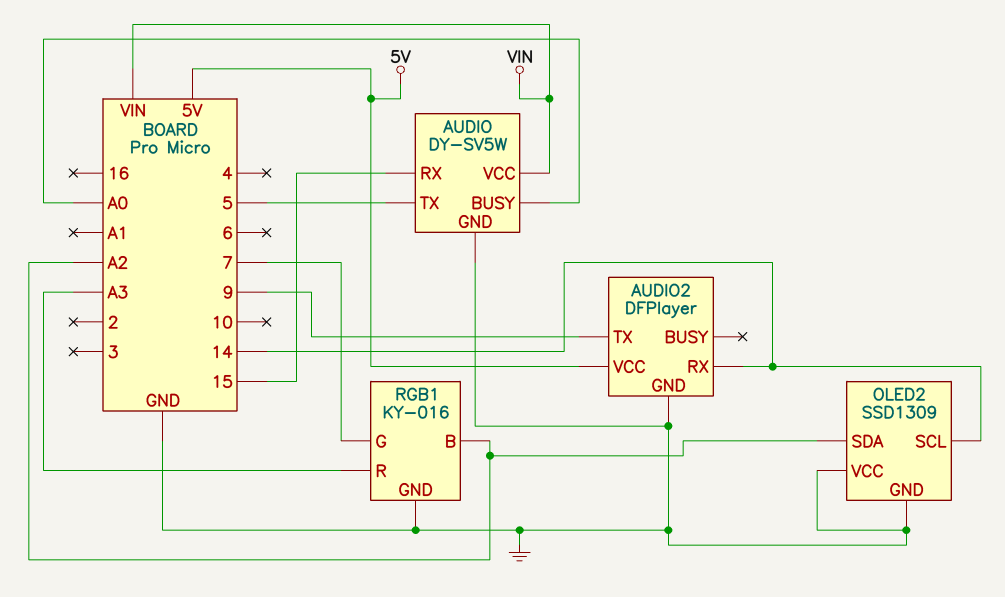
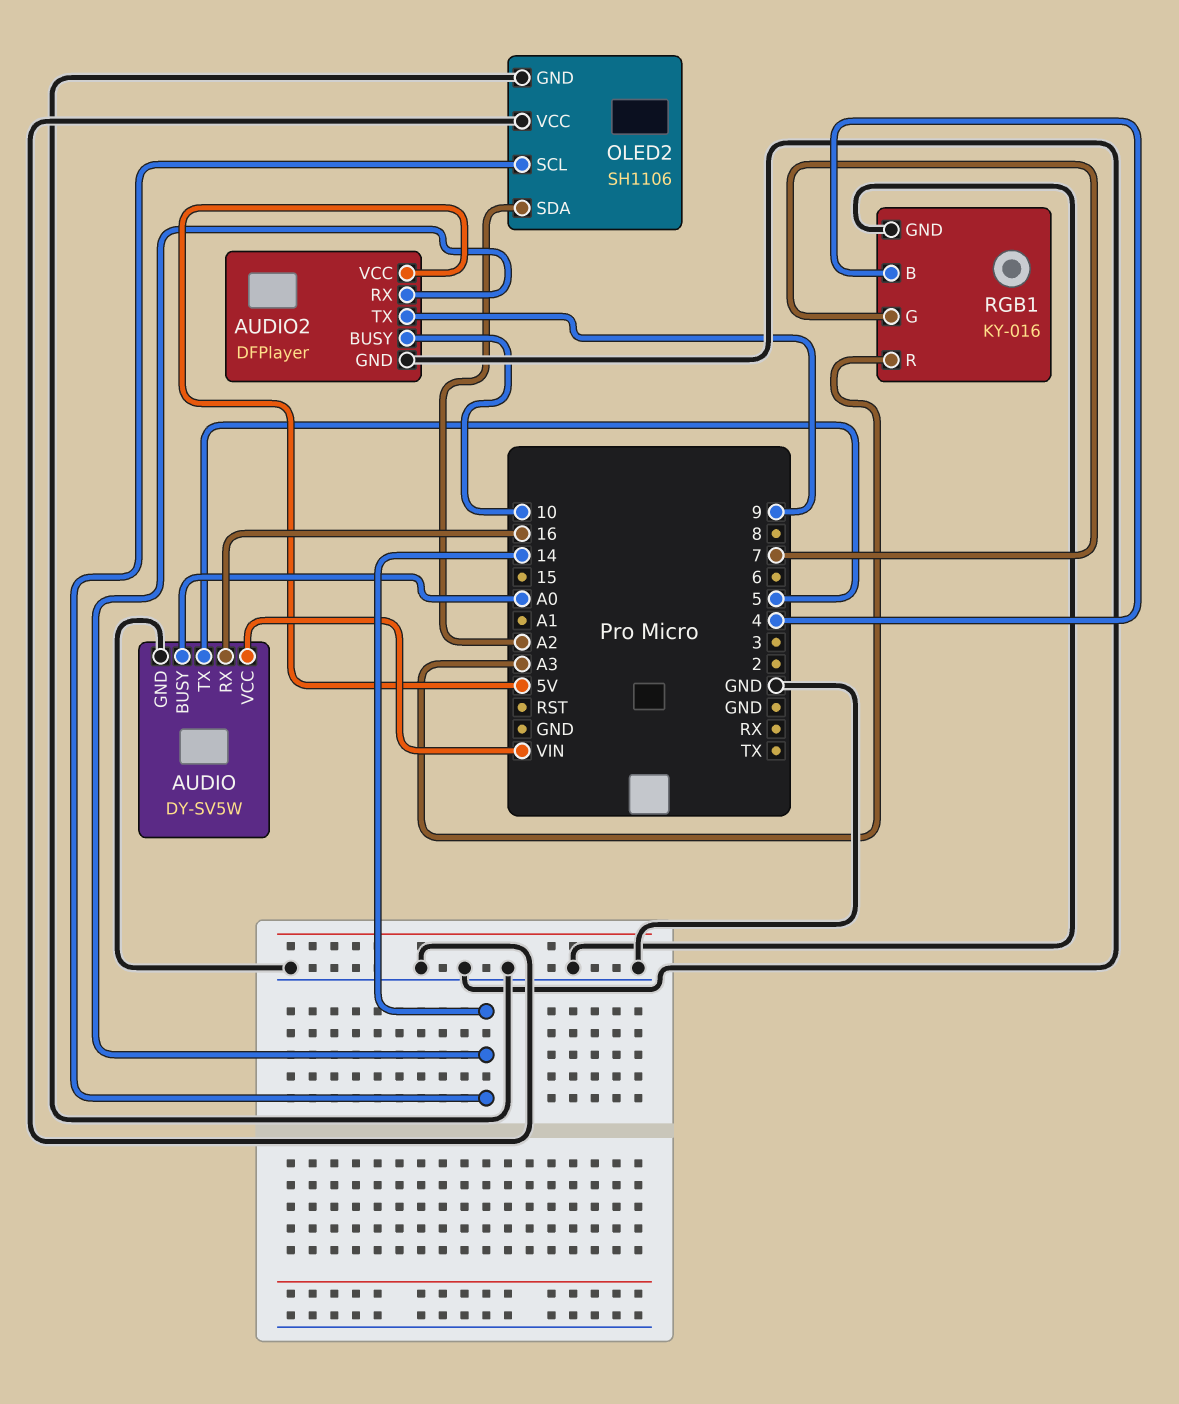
AUDIO pin RX: 15 -> 16
AUDIO2 pin BUSY: none -> 10
OLED2: SSD1309 -> SH1106
RGB1 pin B: A2 -> 4

